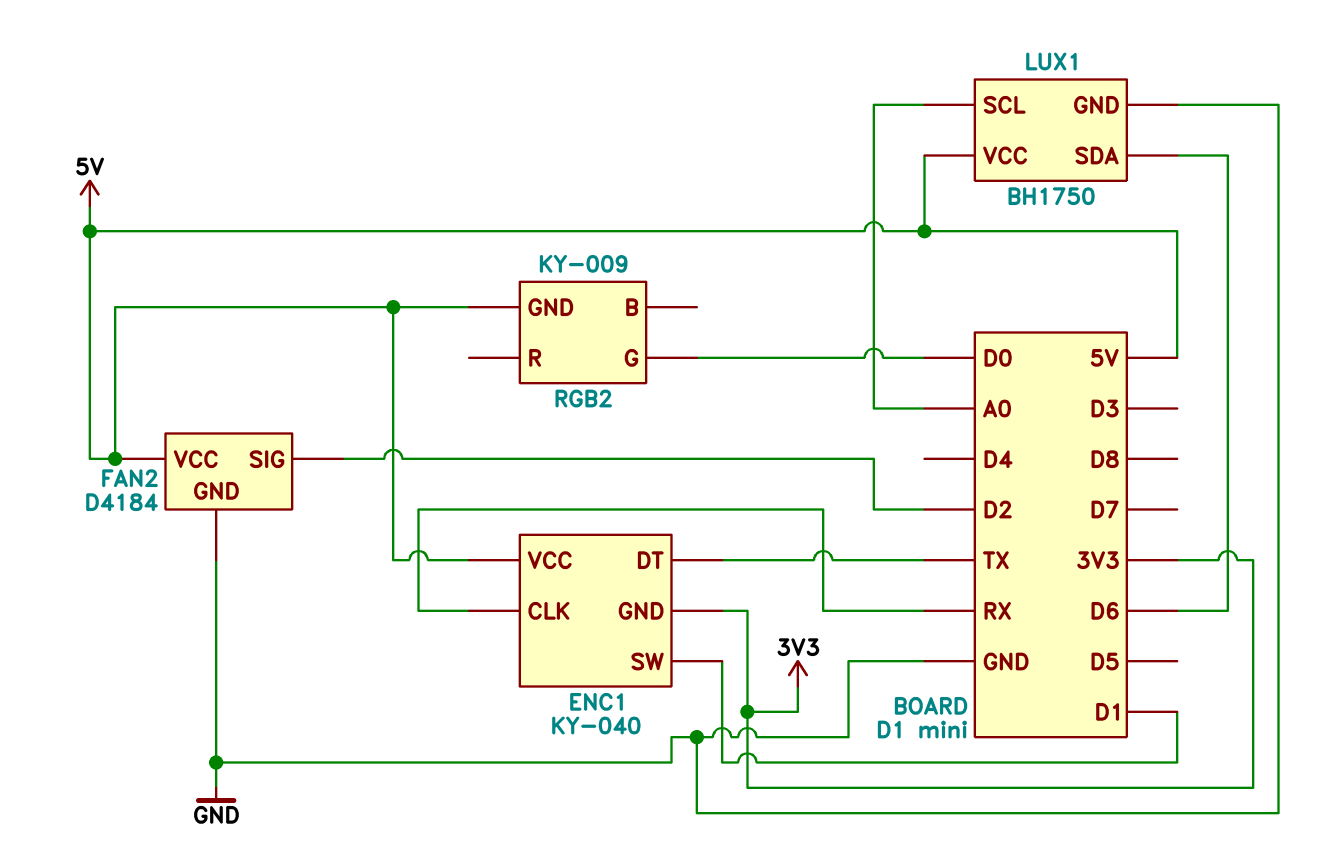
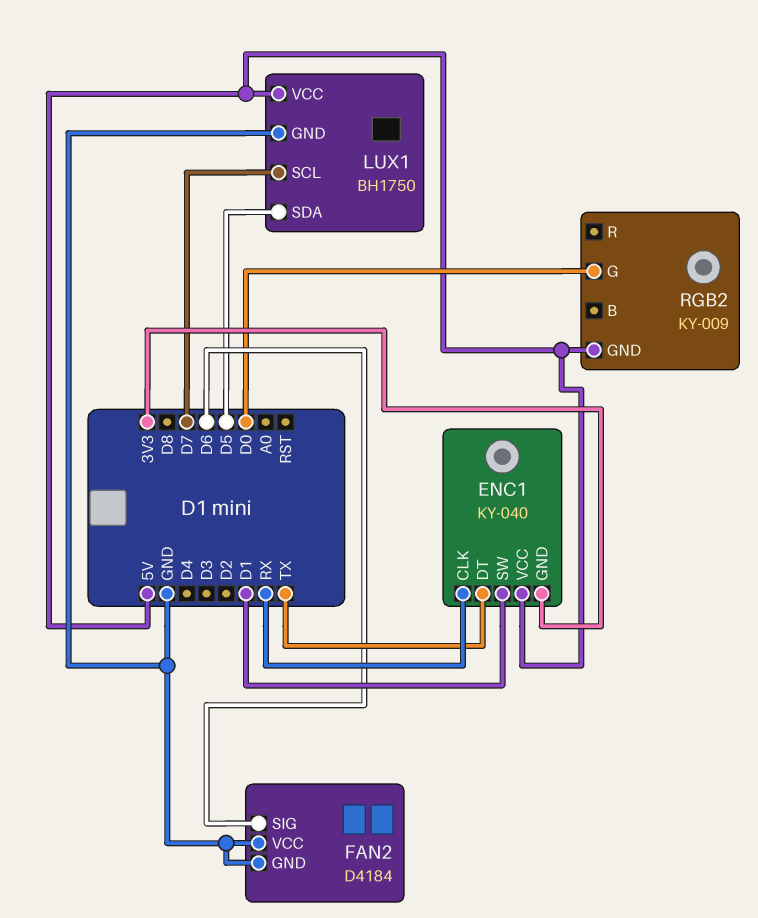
FAN2 pin SIG: D2 -> D6
FAN2 pin VCC: 5V -> GND
LUX1 pin SCL: A0 -> D7
LUX1 pin SDA: D6 -> D5

